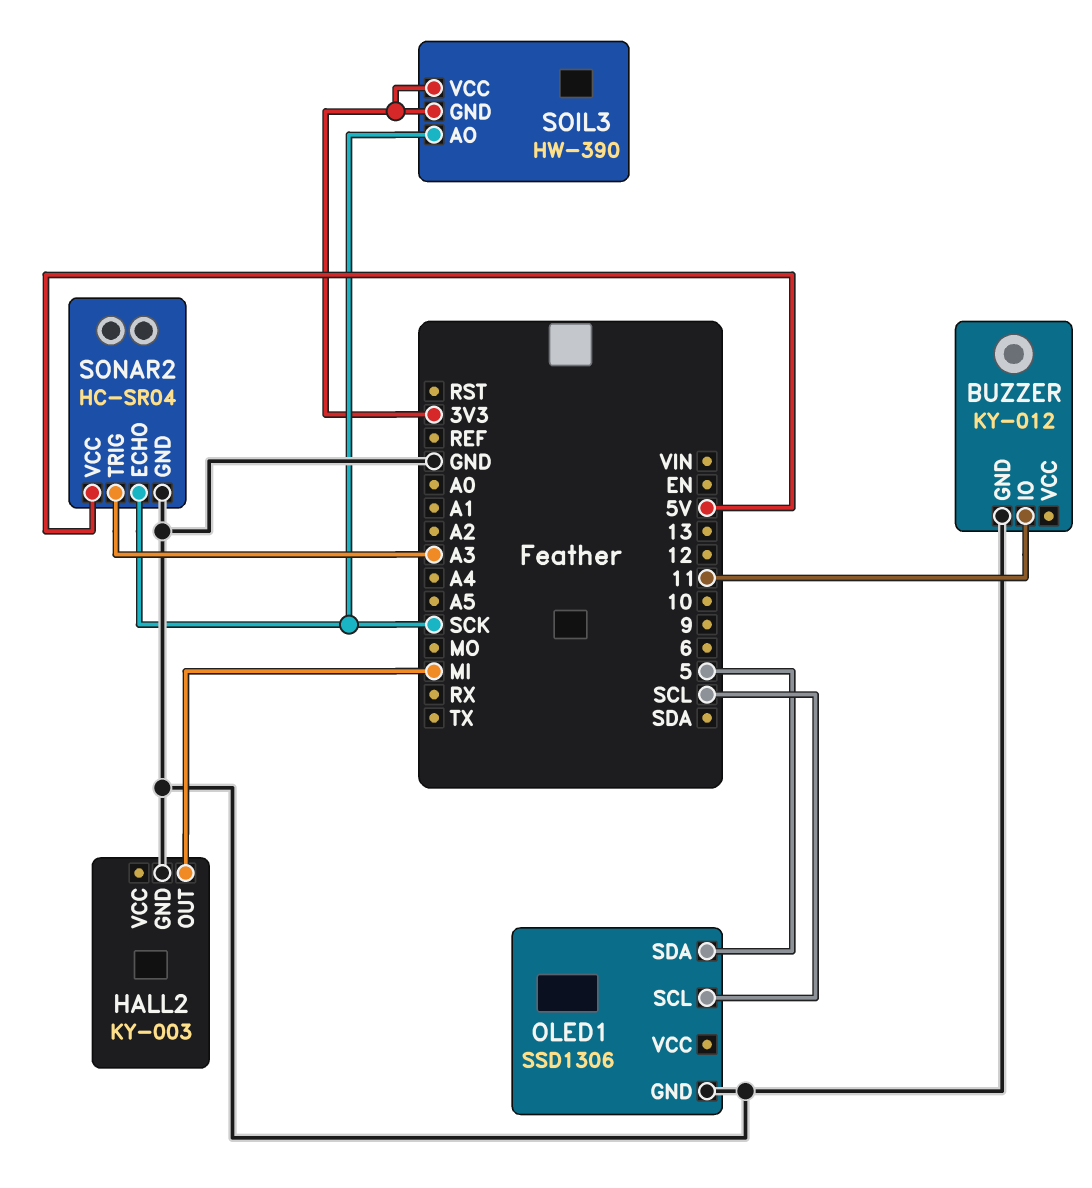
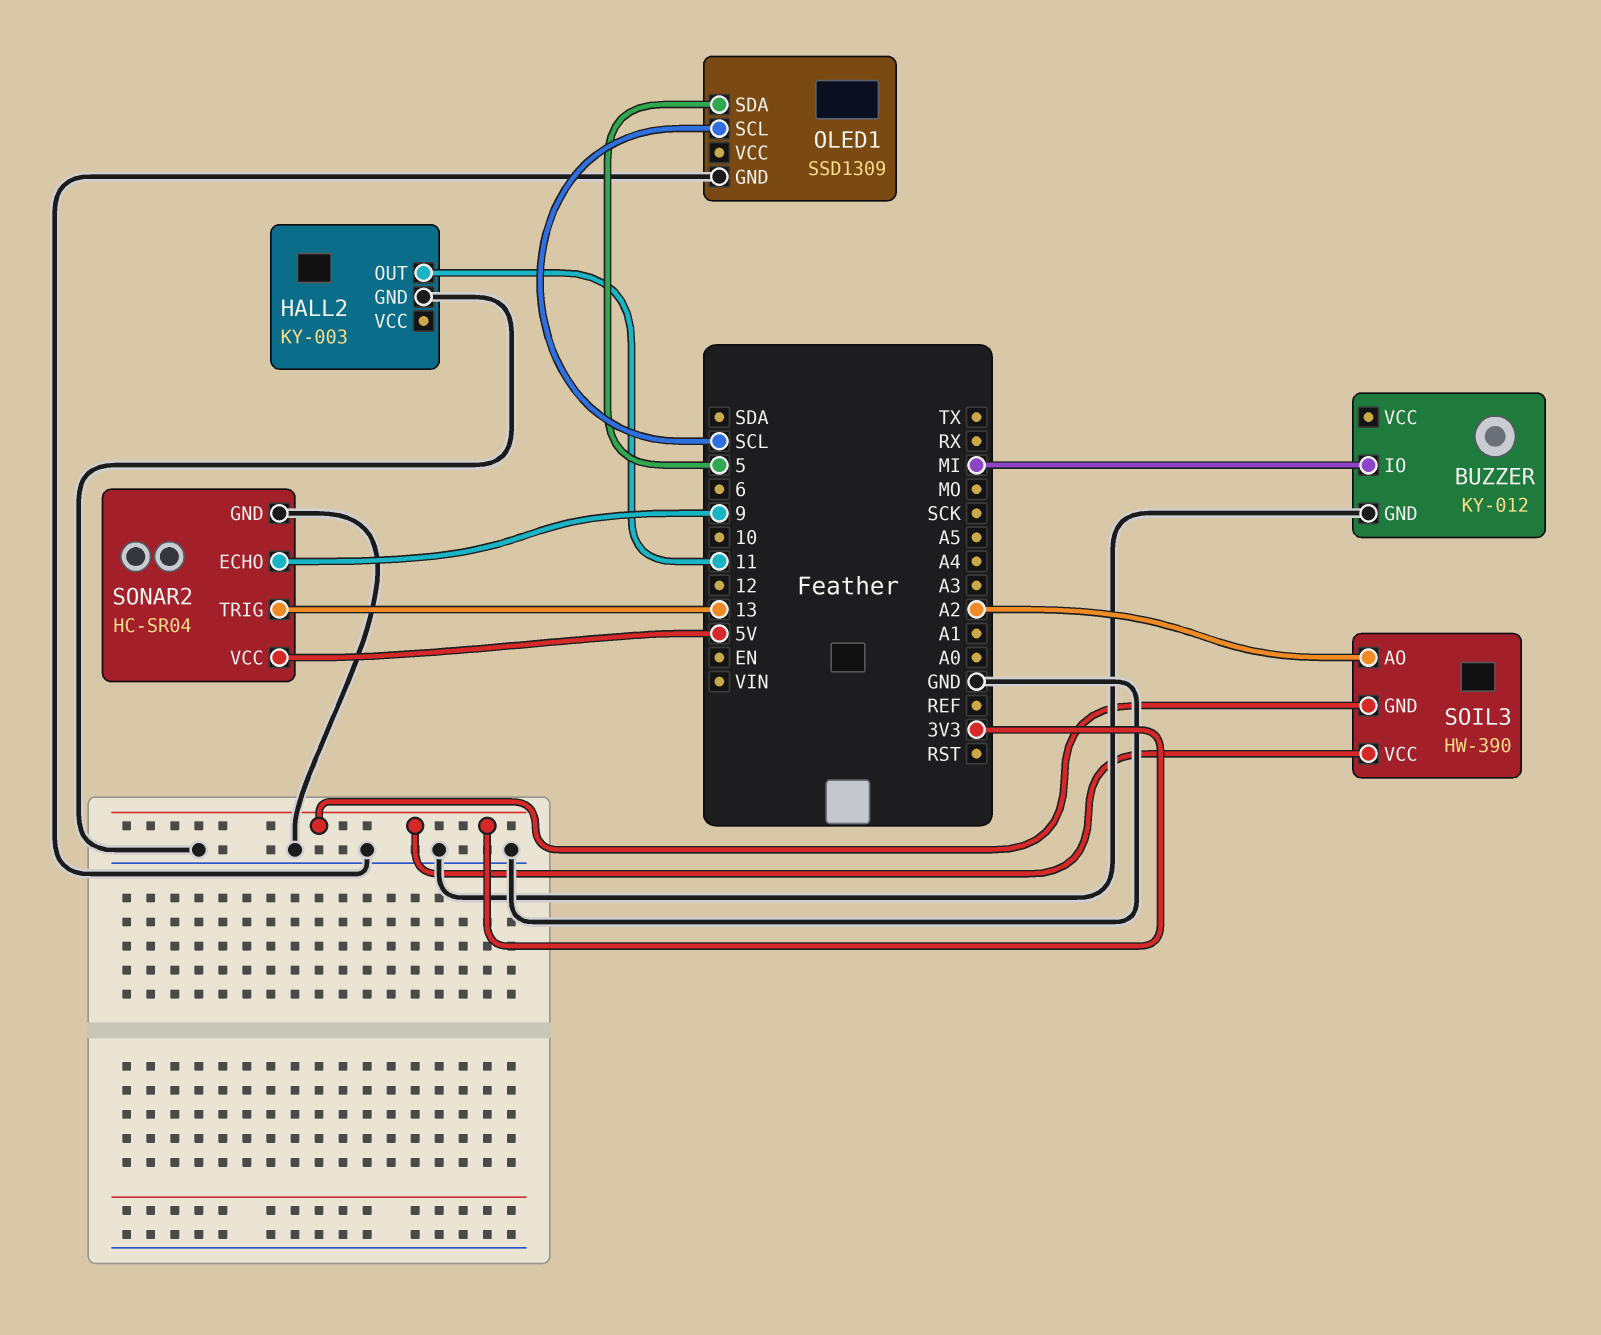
BUZZER pin IO: 11 -> MI
HALL2 pin OUT: MI -> 11
OLED1: SSD1306 -> SSD1309
SOIL3 pin AO: SCK -> A2
SONAR2 pin ECHO: SCK -> 9
SONAR2 pin TRIG: A3 -> 13

